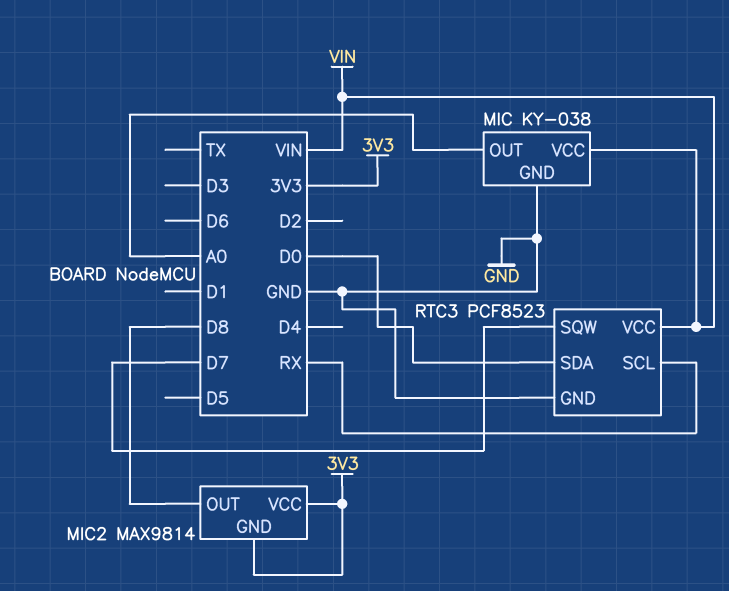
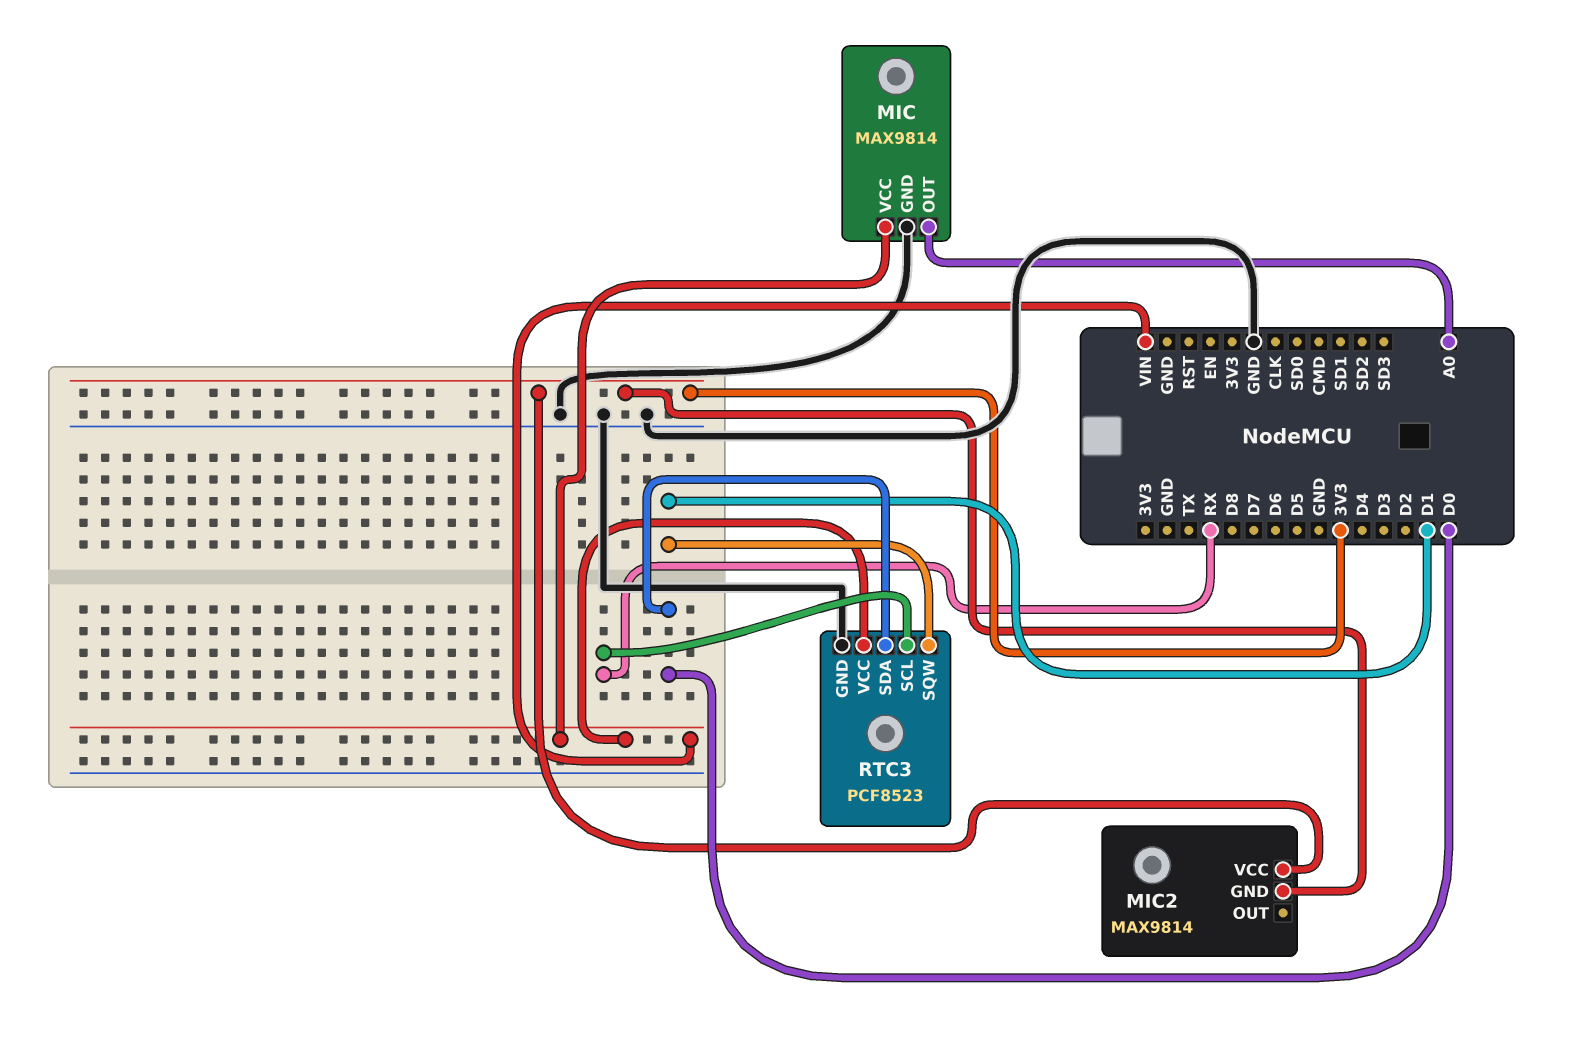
MIC: KY-038 -> MAX9814
MIC2 pin OUT: D8 -> none
RTC3 pin SQW: D7 -> D1

